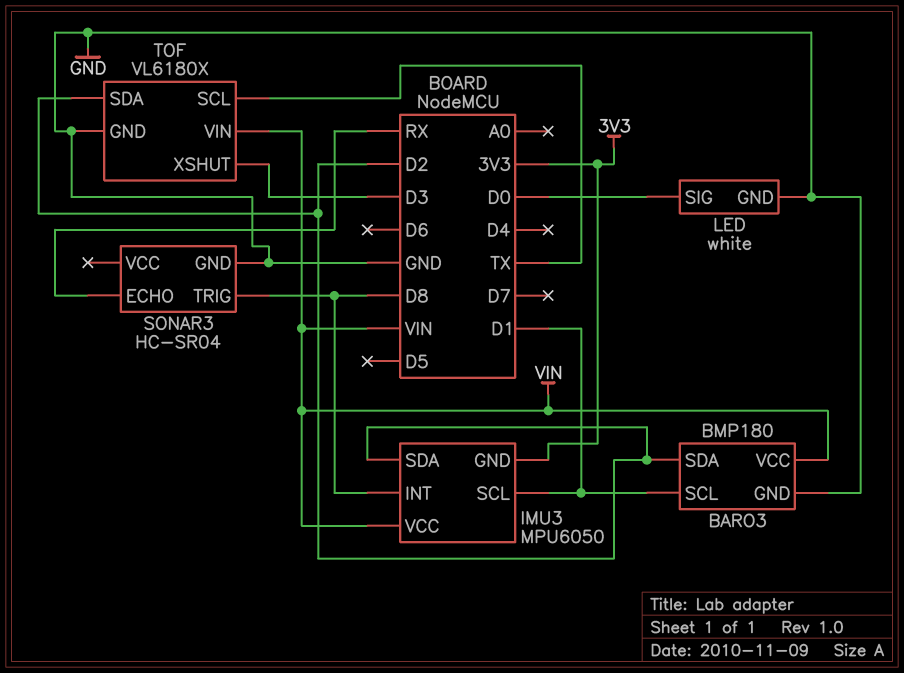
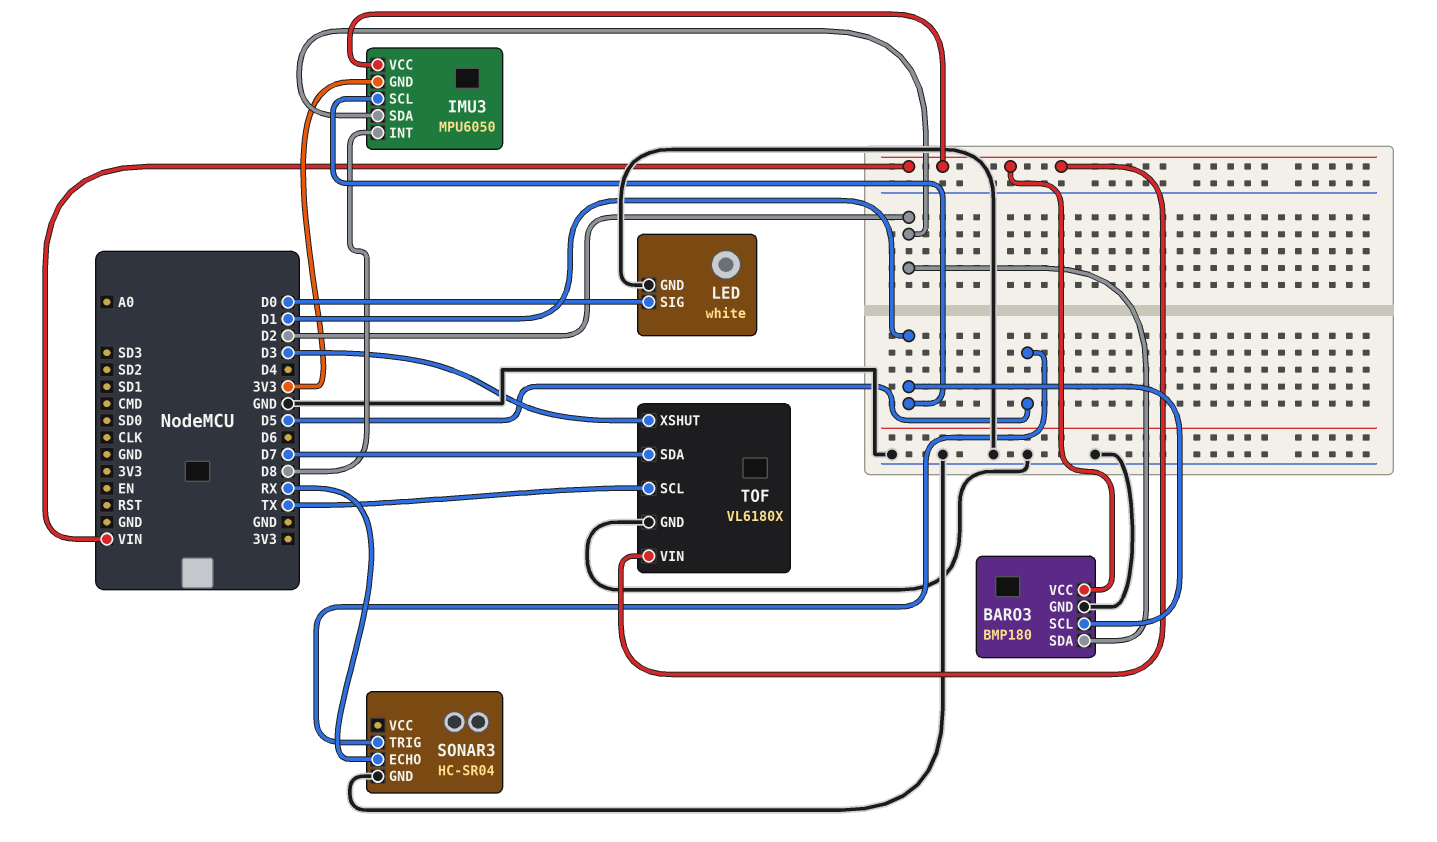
SONAR3 pin TRIG: D8 -> D5
TOF pin SDA: D2 -> D7

